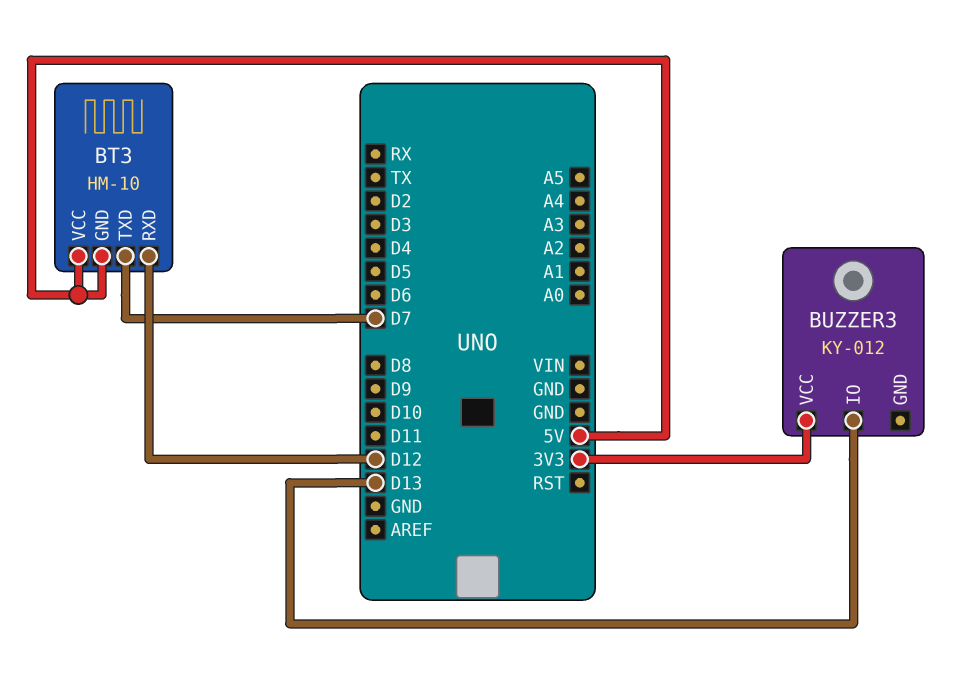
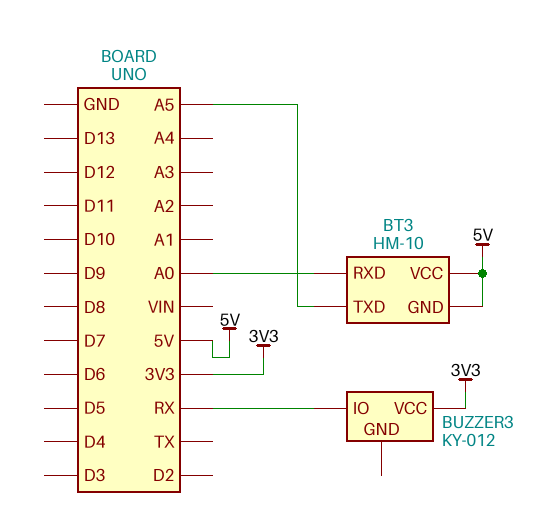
BT3 pin RXD: D12 -> A0
BT3 pin TXD: D7 -> A5
BUZZER3 pin IO: D13 -> RX

